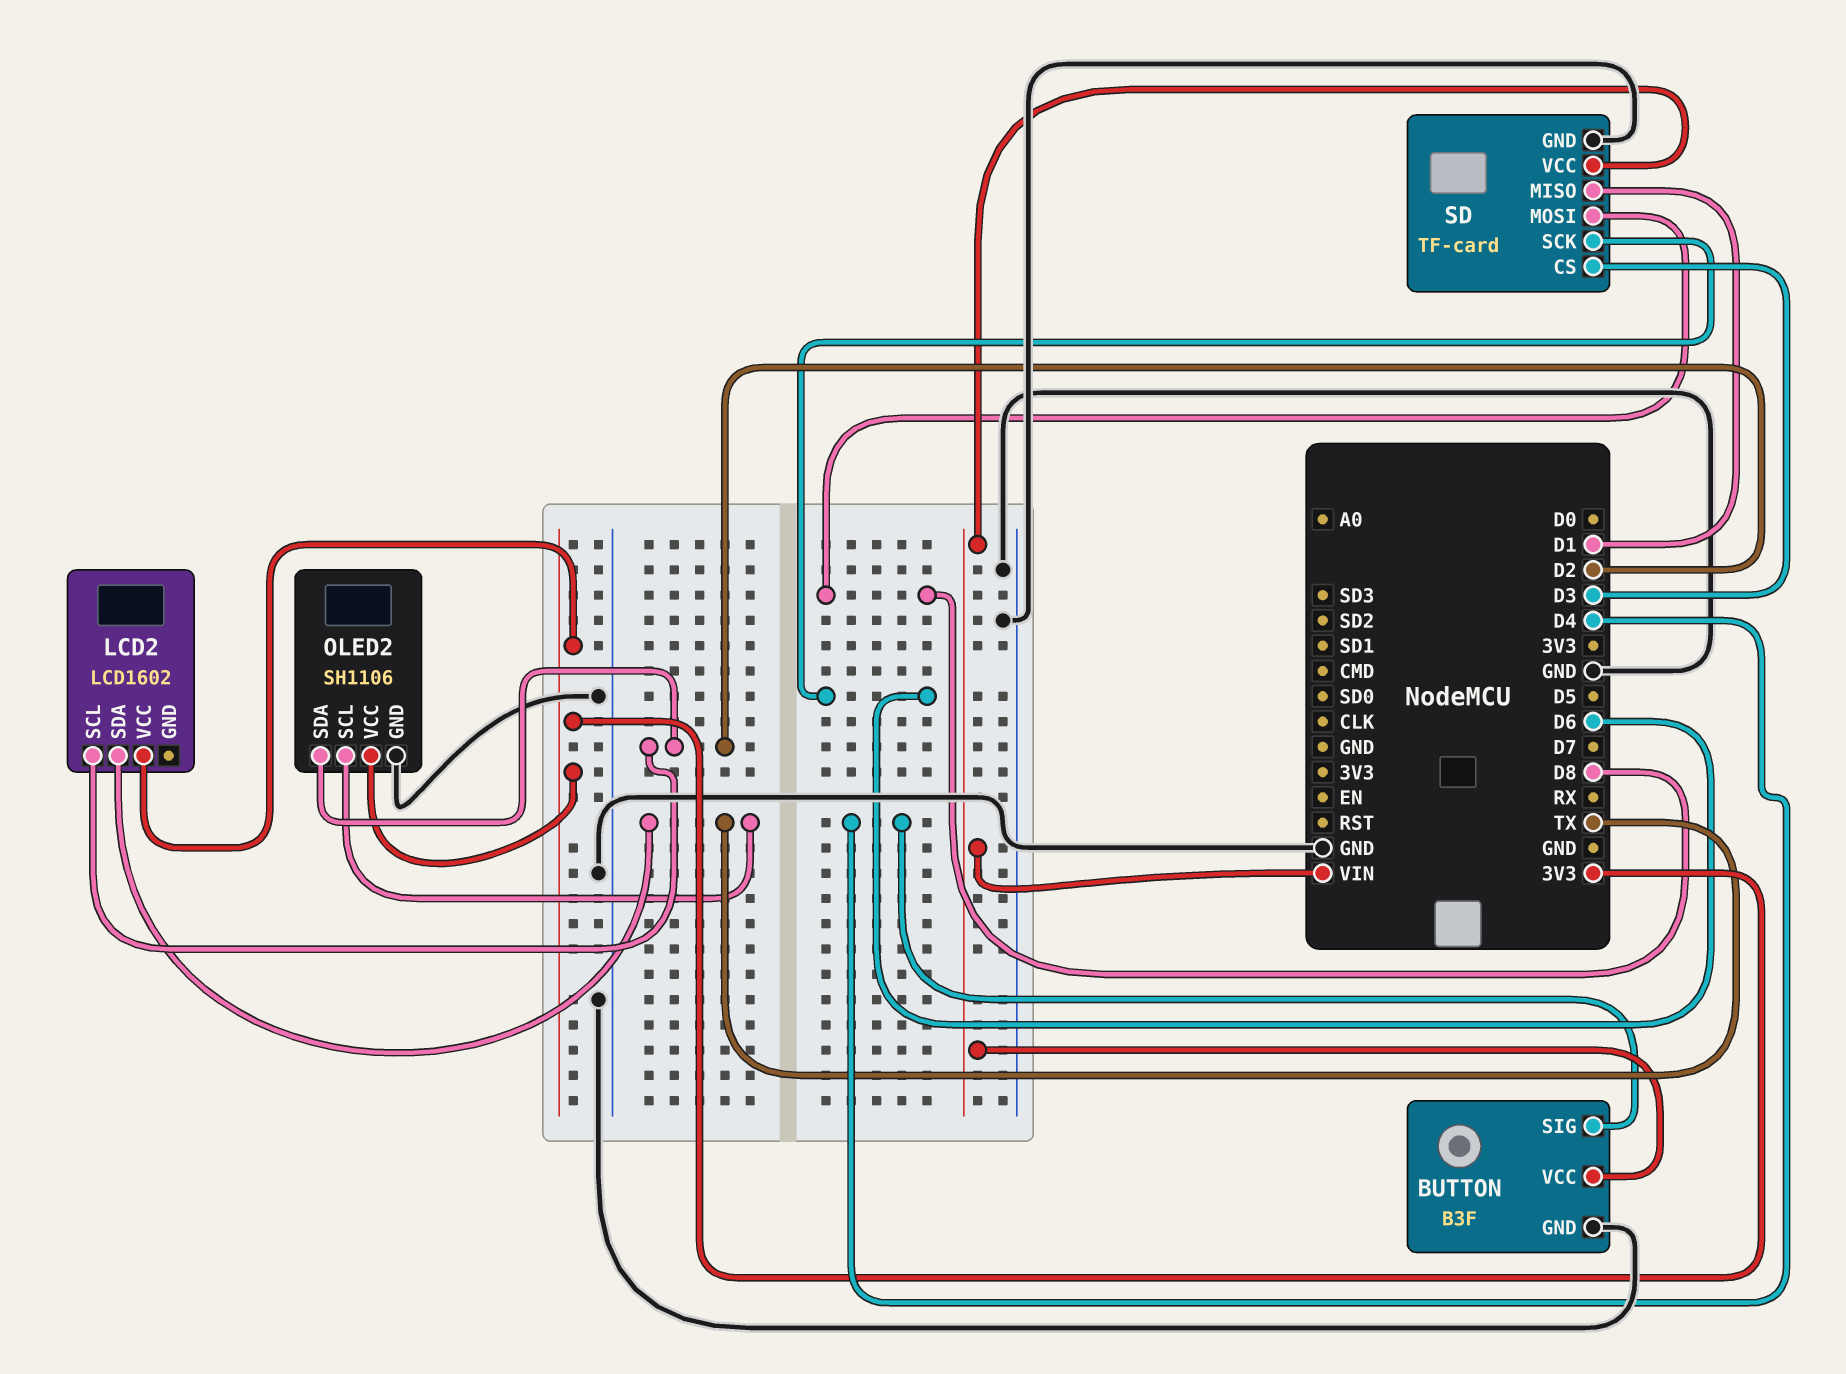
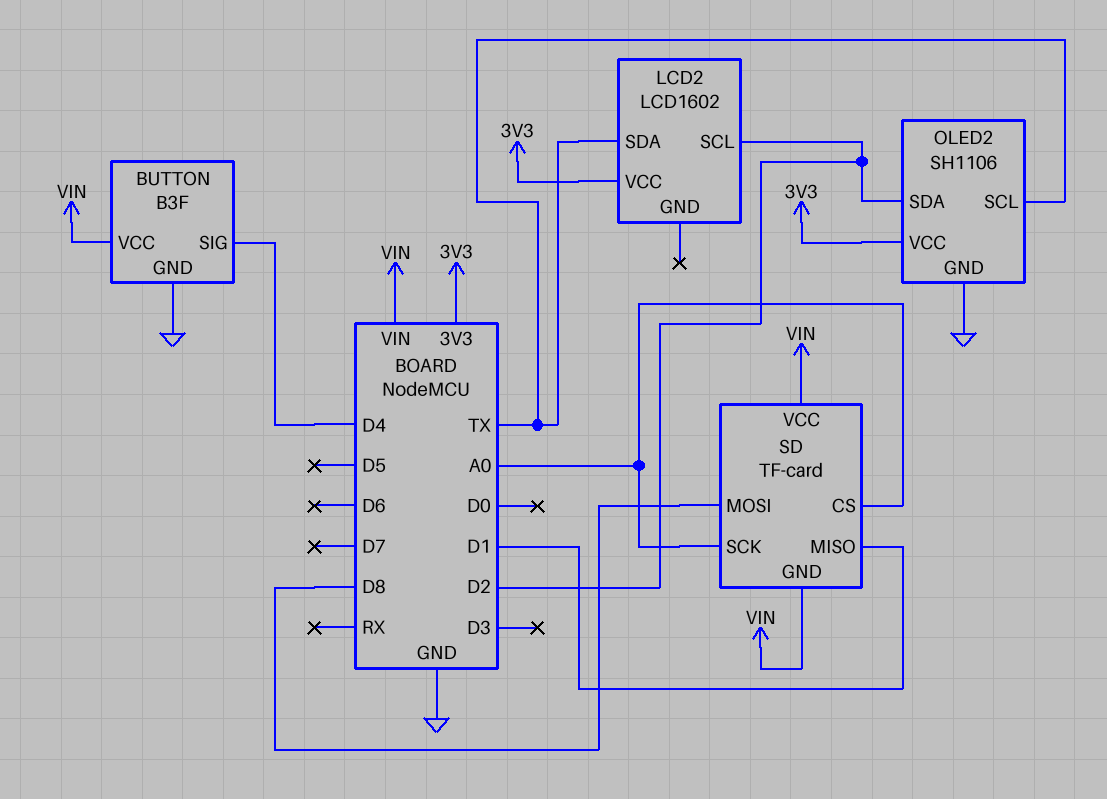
SD pin CS: D3 -> A0
SD pin GND: GND -> VIN
SD pin SCK: D6 -> A0

